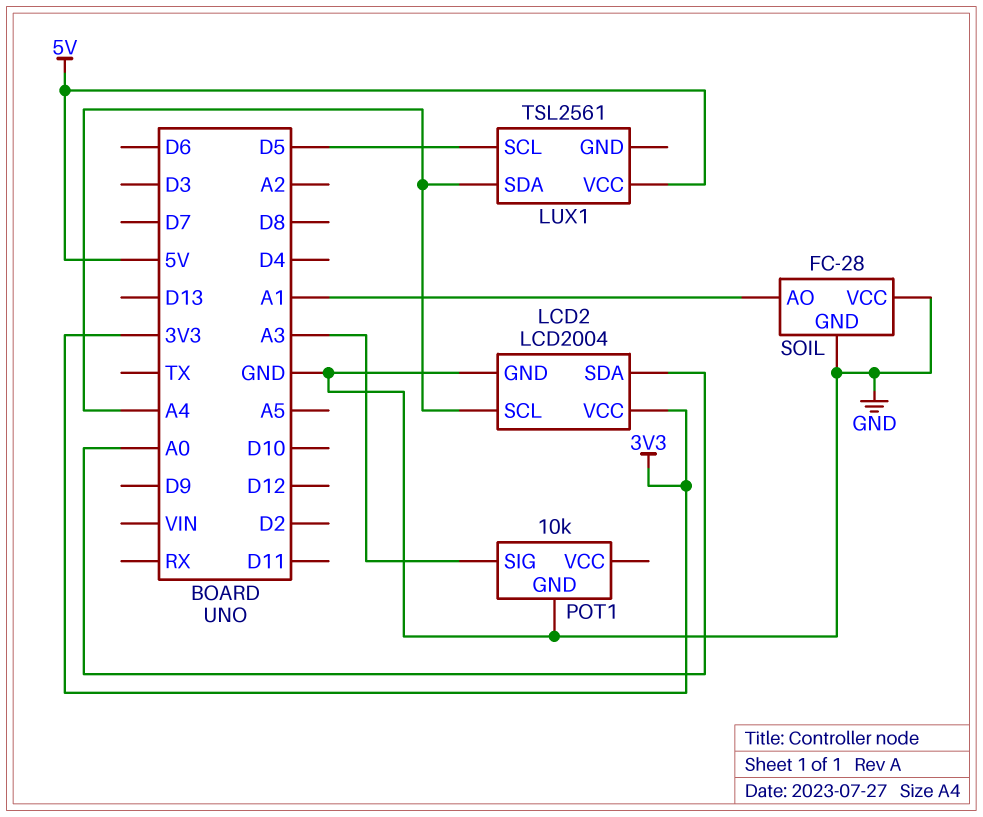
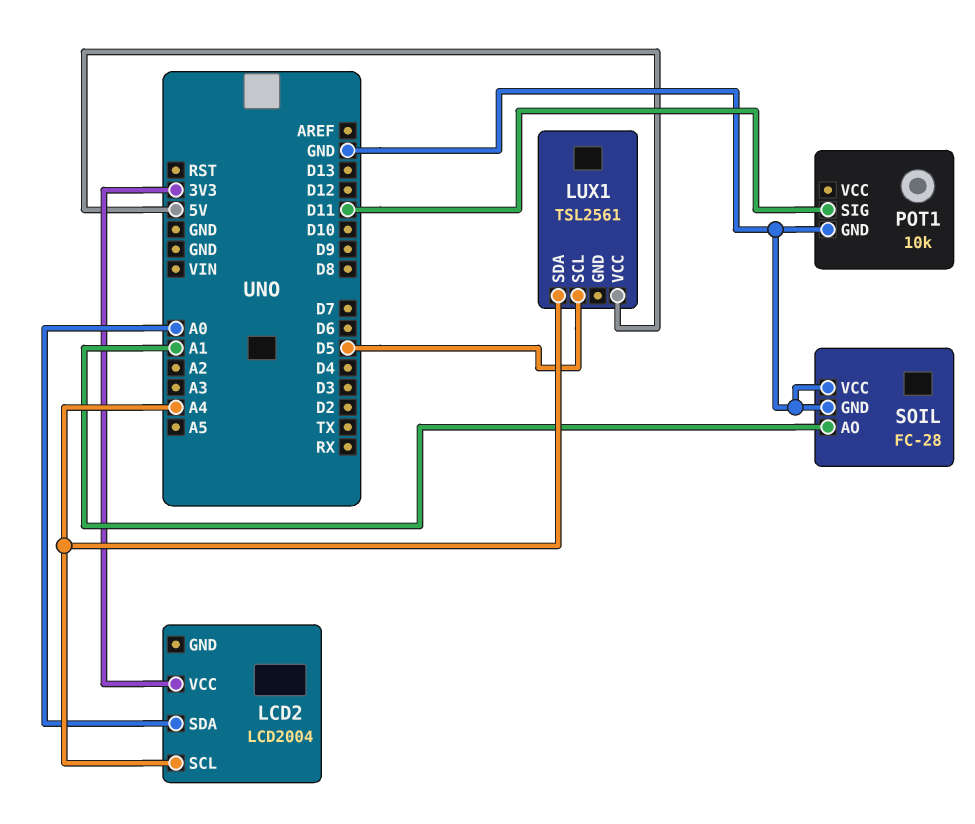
LCD2 pin GND: GND -> none
POT1 pin SIG: A3 -> D11

